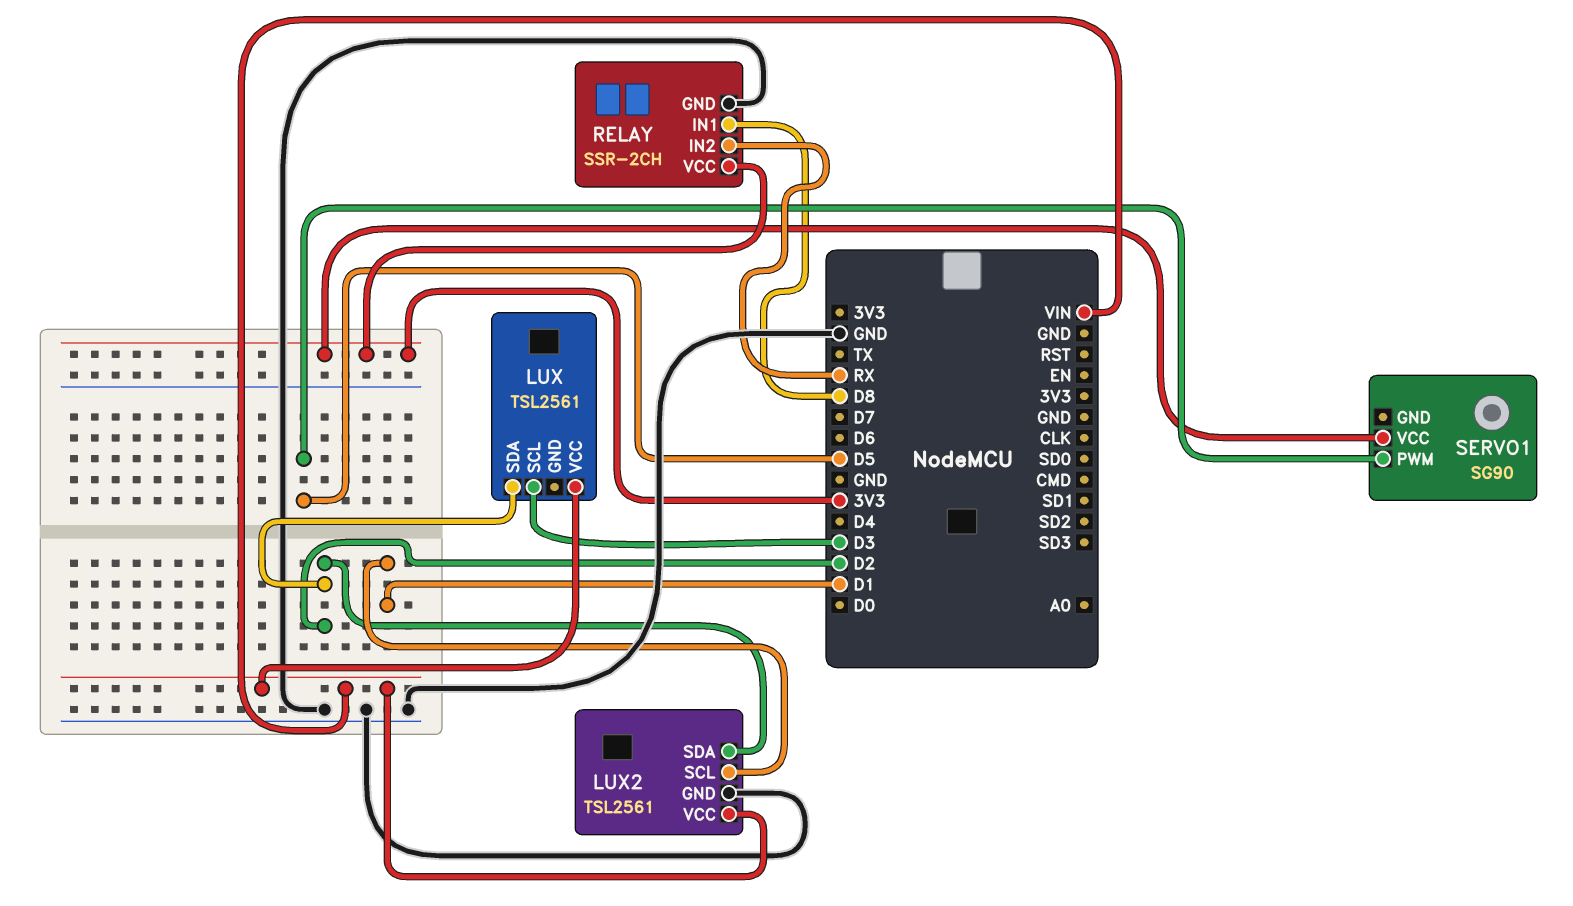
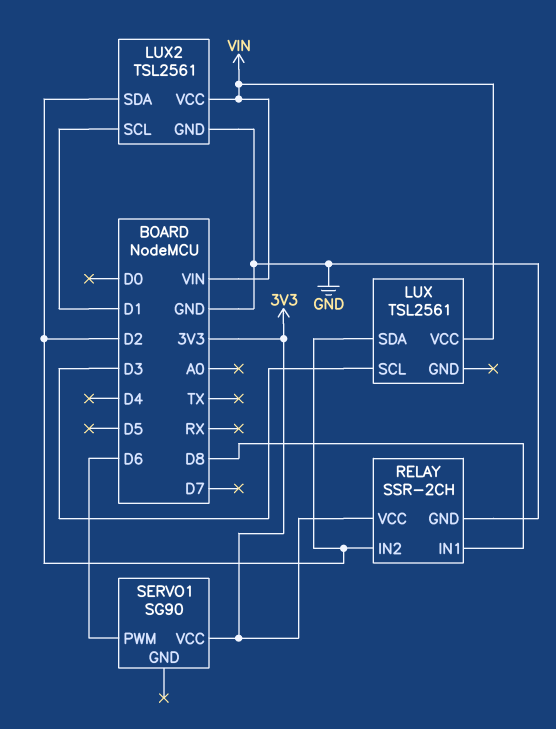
RELAY pin IN2: RX -> D2
SERVO1 pin PWM: D5 -> D6

